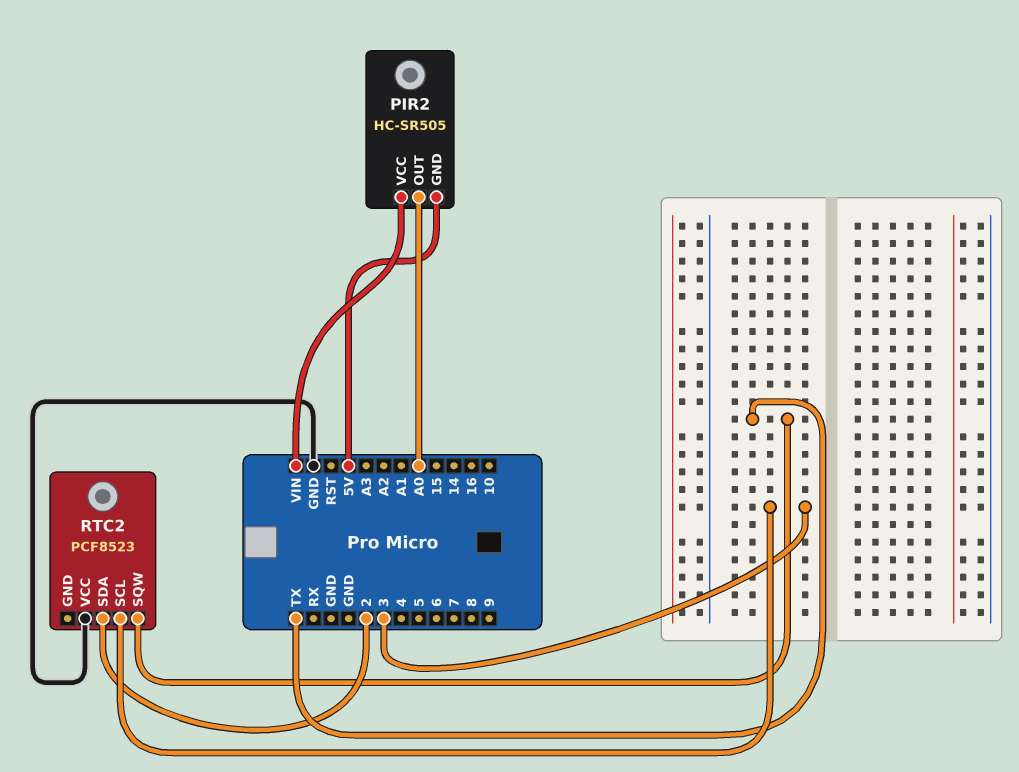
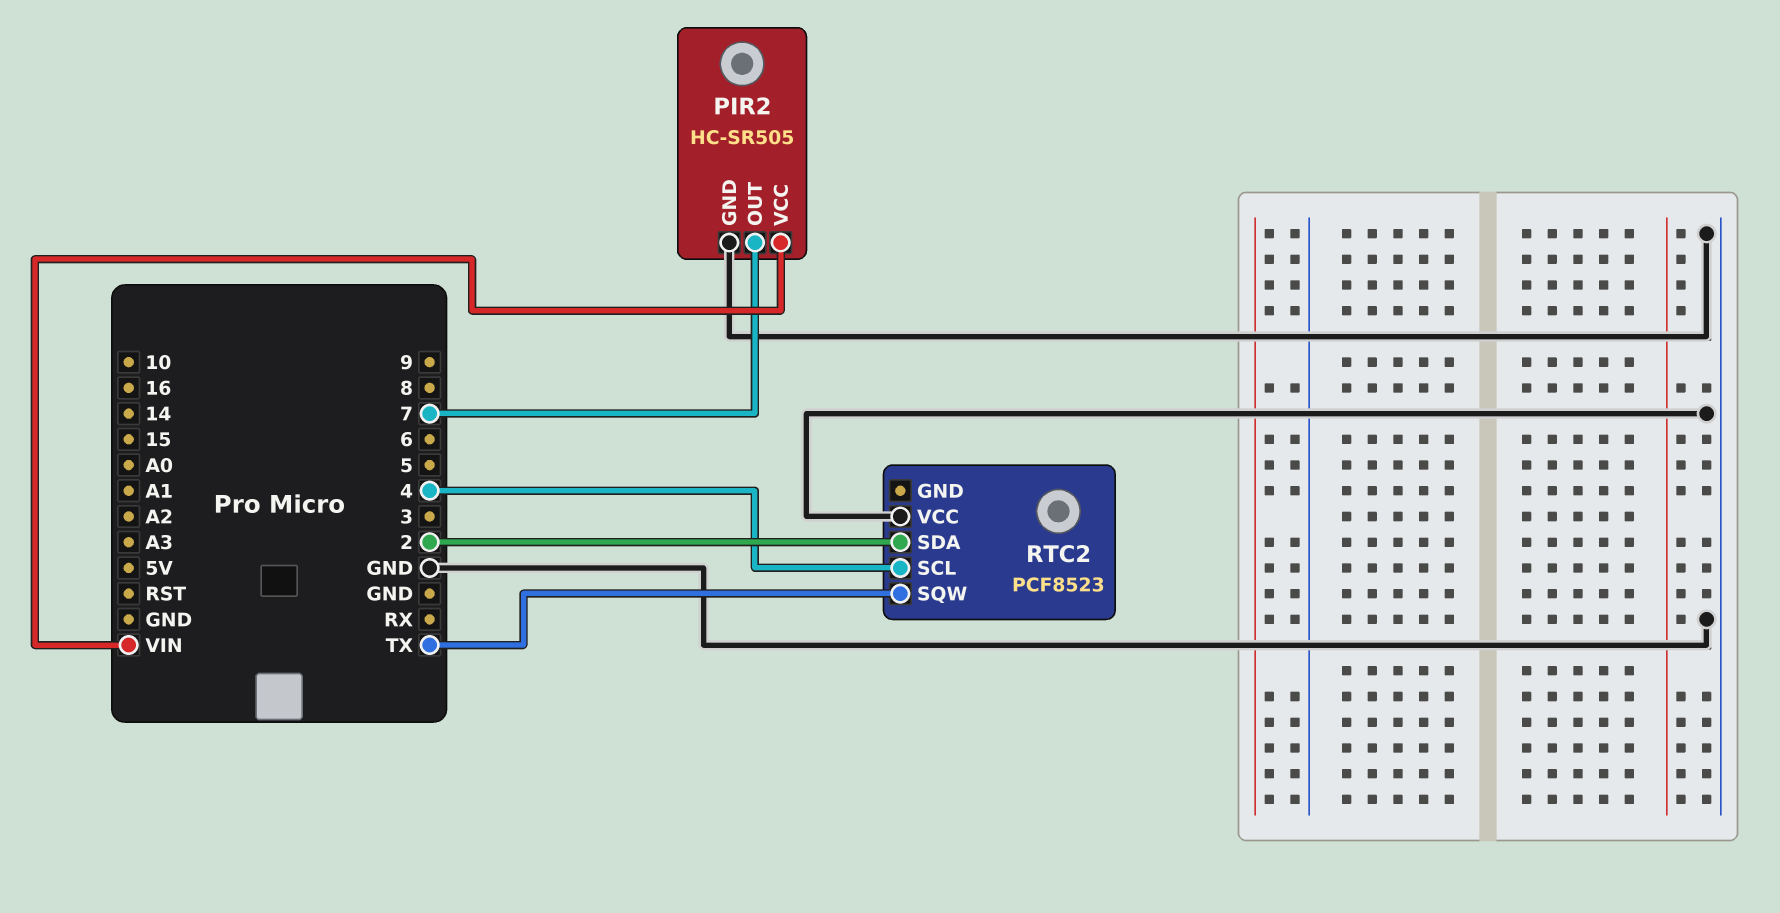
PIR2 pin GND: 5V -> GND
PIR2 pin OUT: A0 -> 7
RTC2 pin SCL: 3 -> 4

